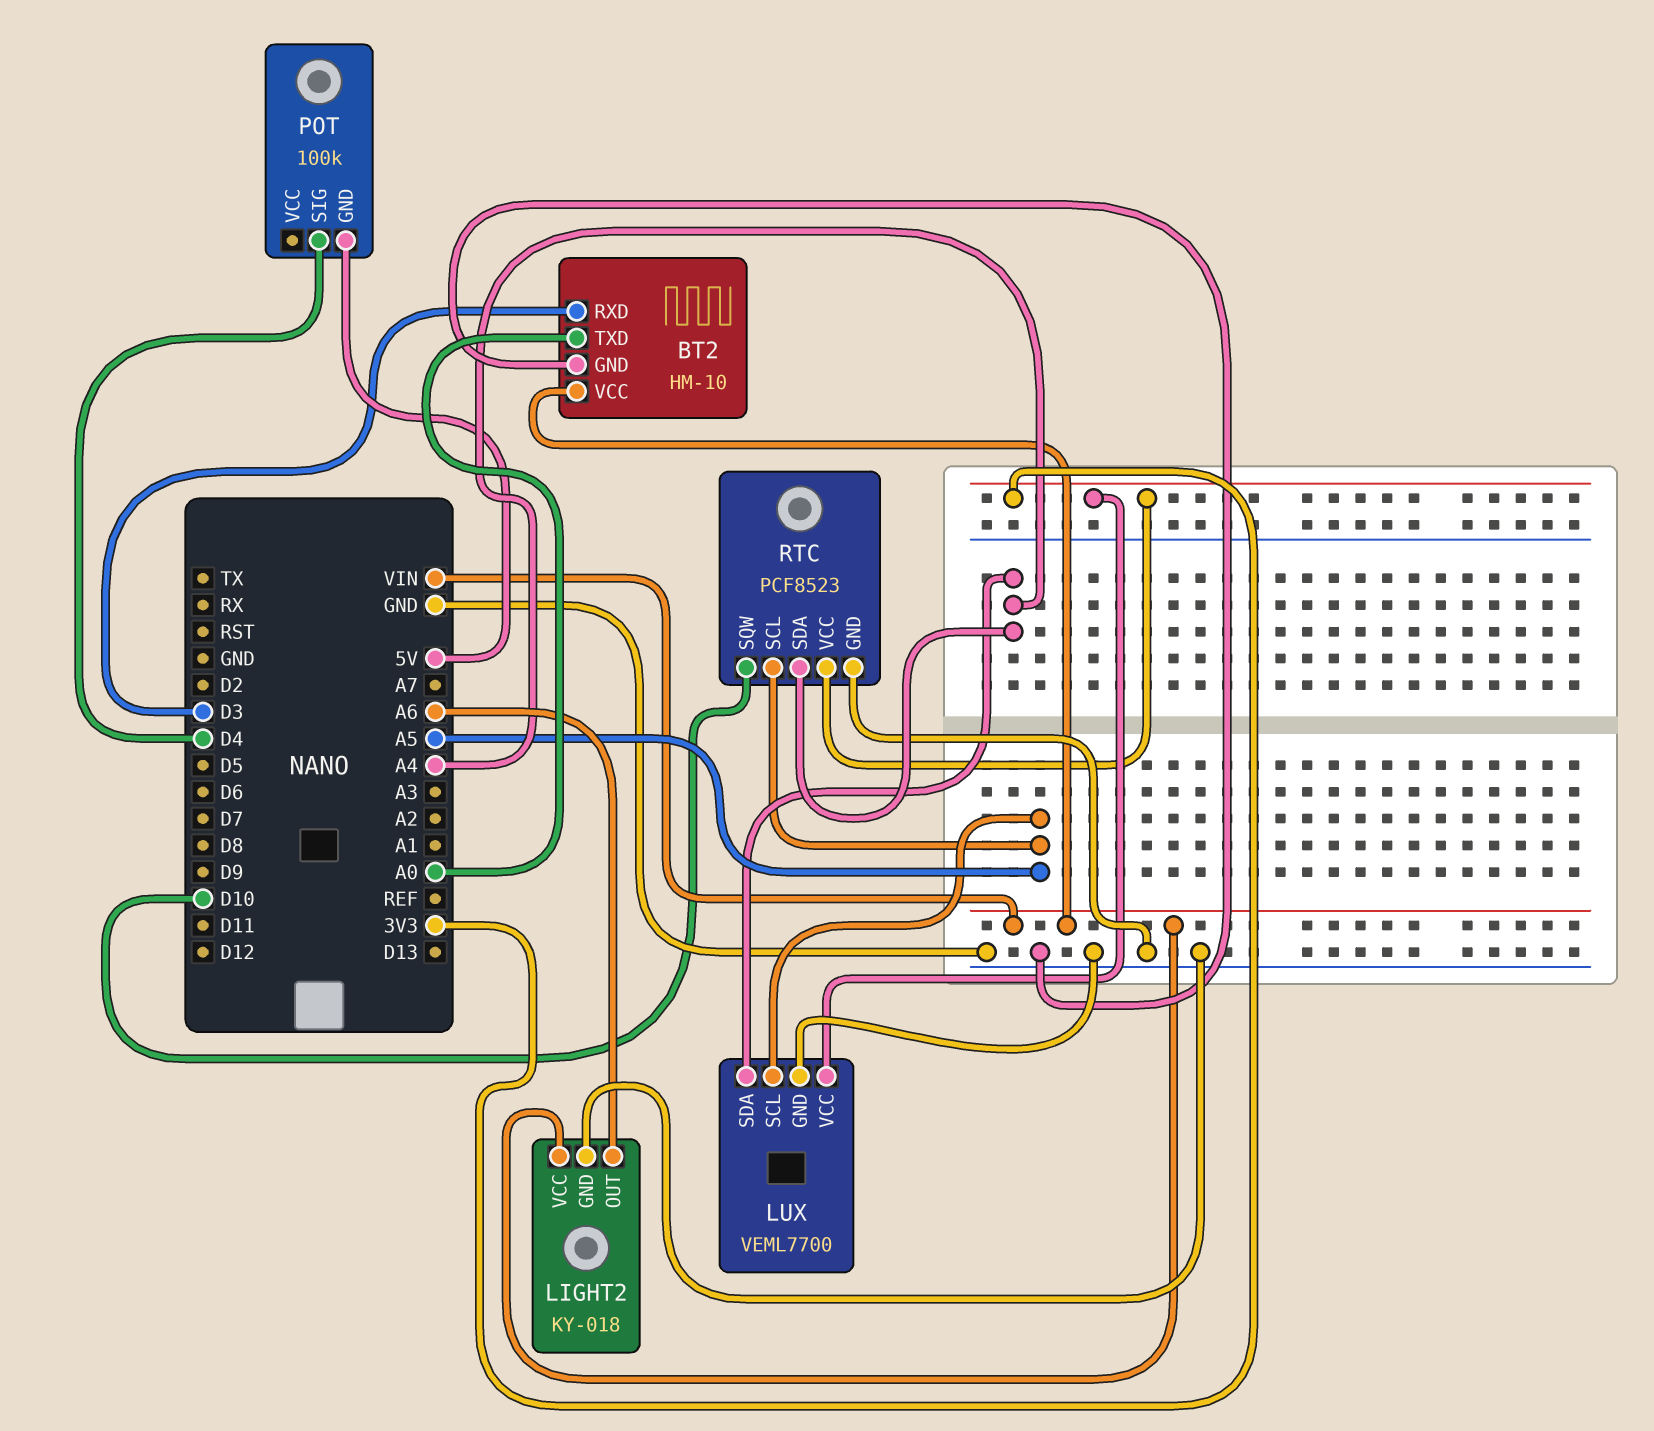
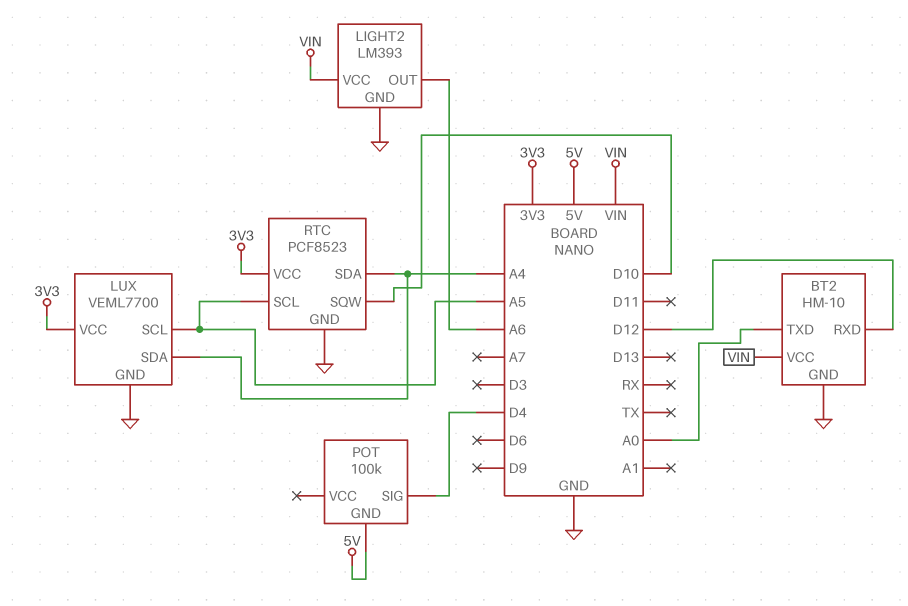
BT2 pin RXD: D3 -> D12
LIGHT2: KY-018 -> LM393

